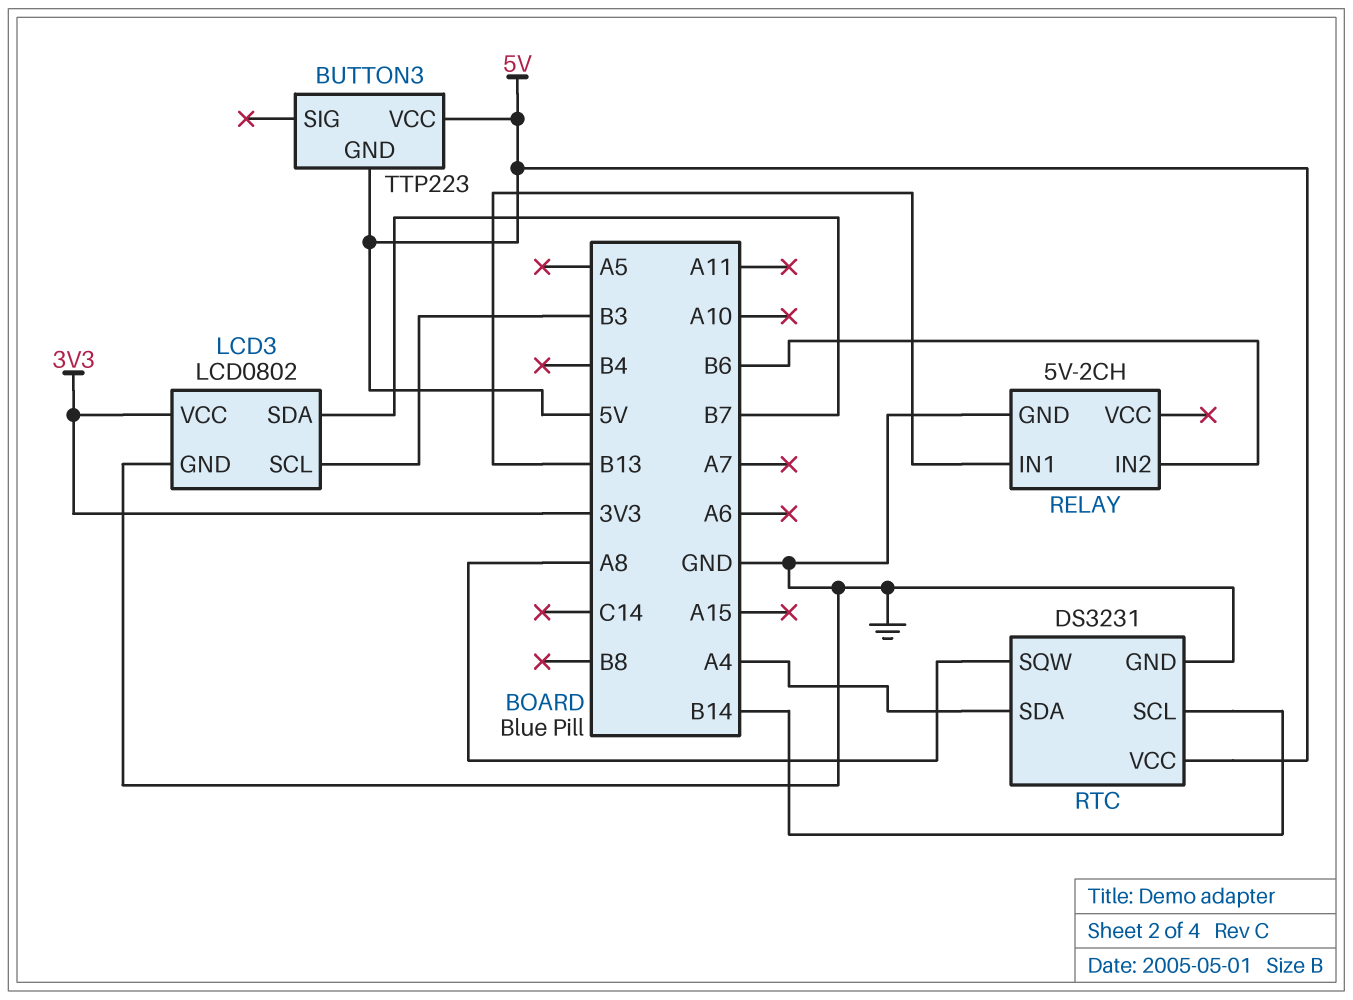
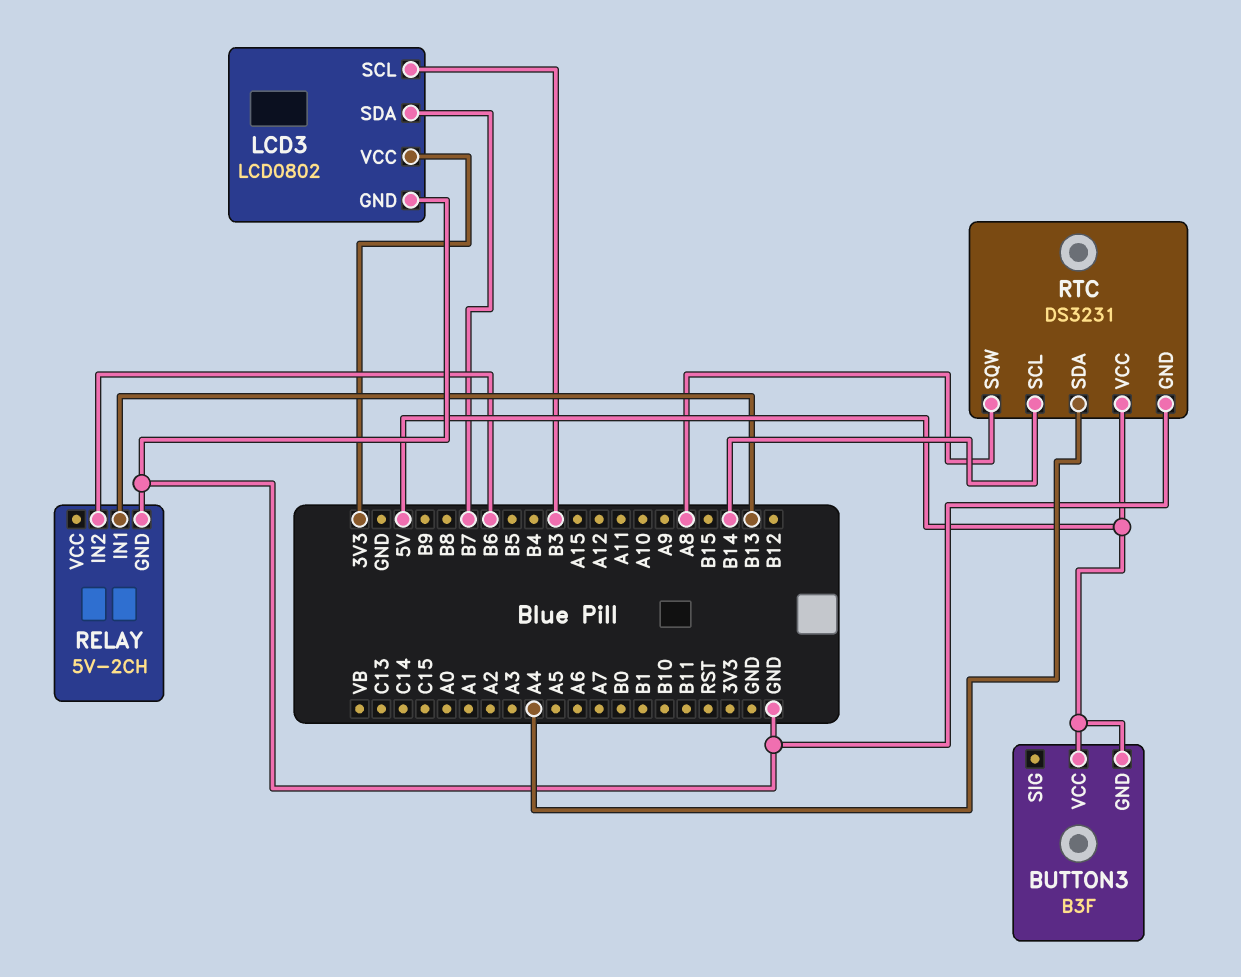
BUTTON3: TTP223 -> B3F

